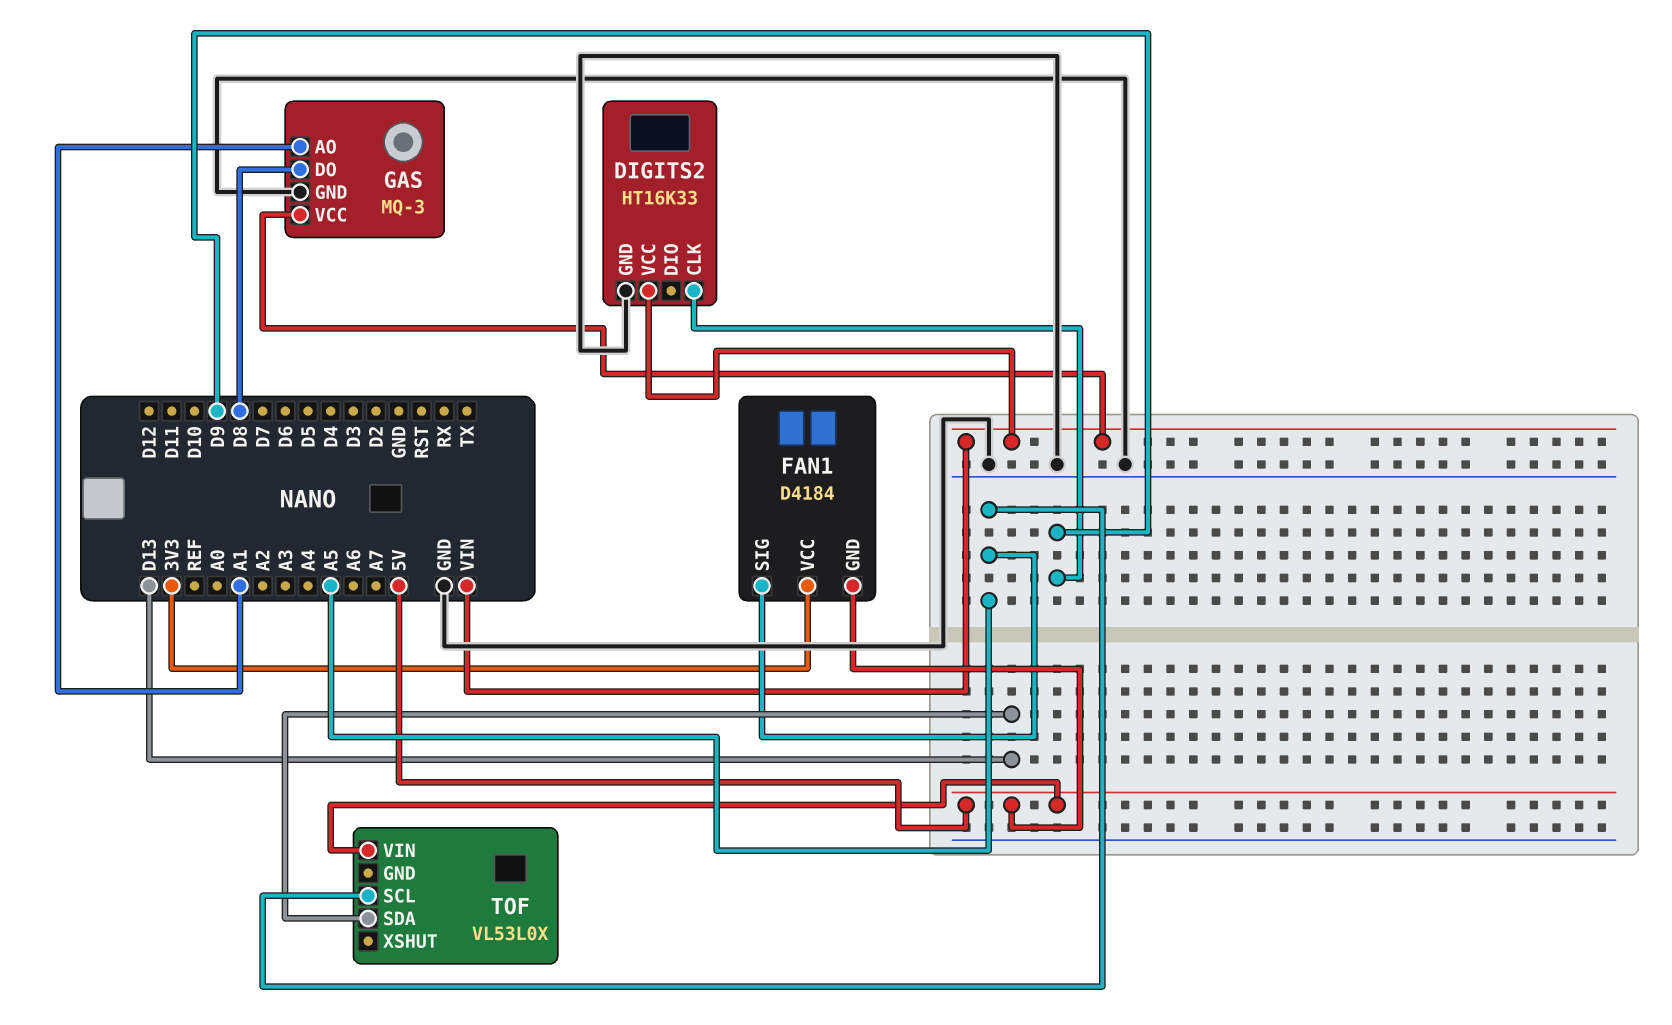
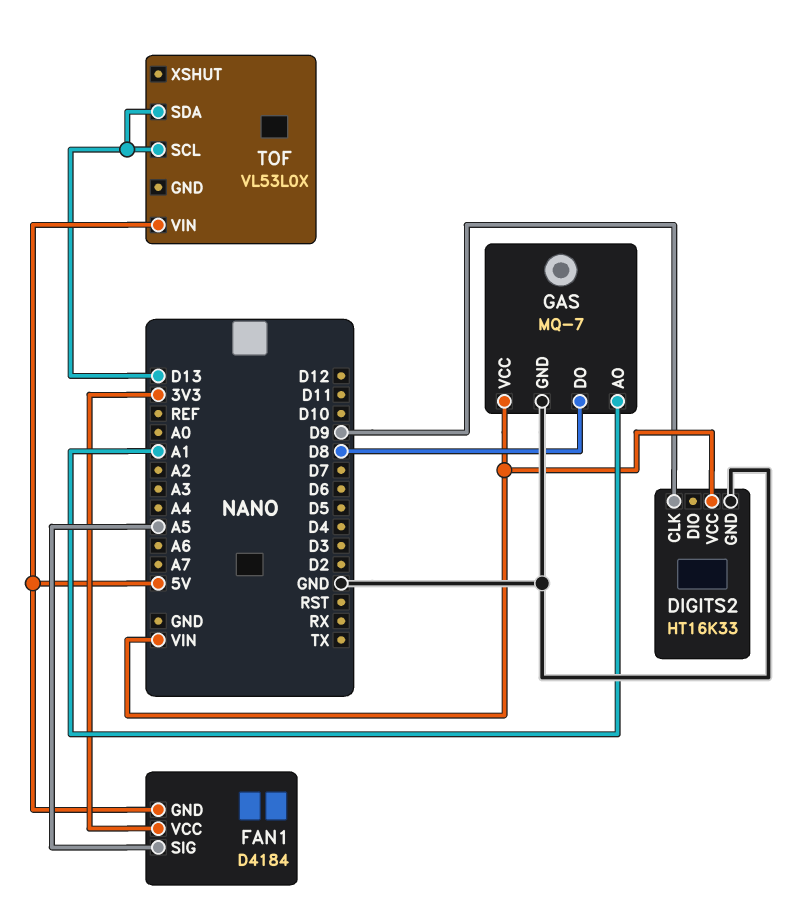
GAS: MQ-3 -> MQ-7
TOF pin SCL: A5 -> D13

